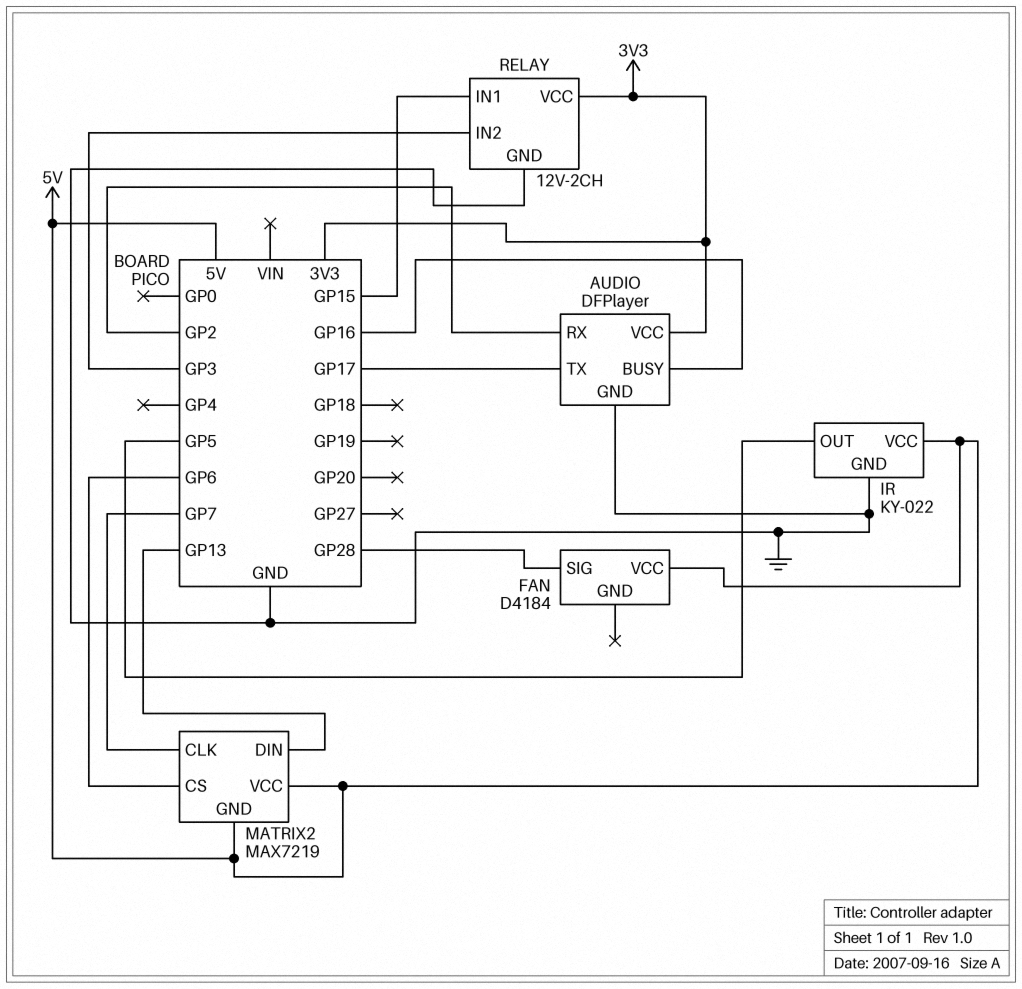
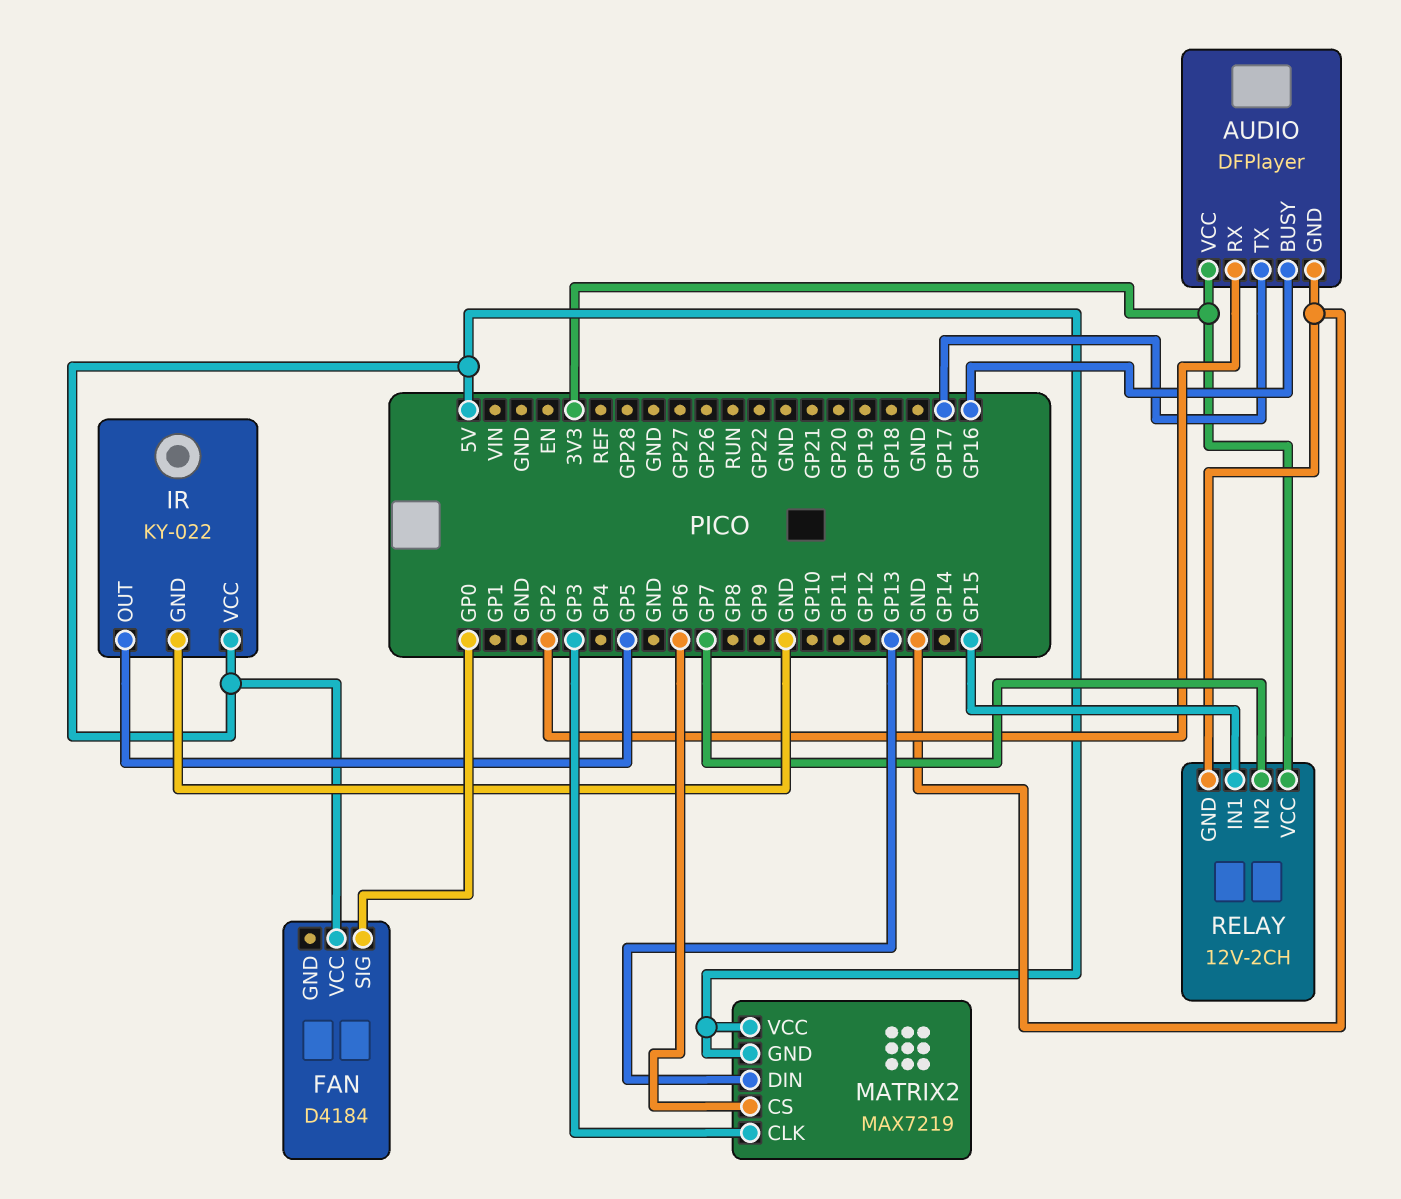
FAN pin SIG: GP28 -> GP0
MATRIX2 pin CLK: GP7 -> GP3
RELAY pin IN2: GP3 -> GP7

